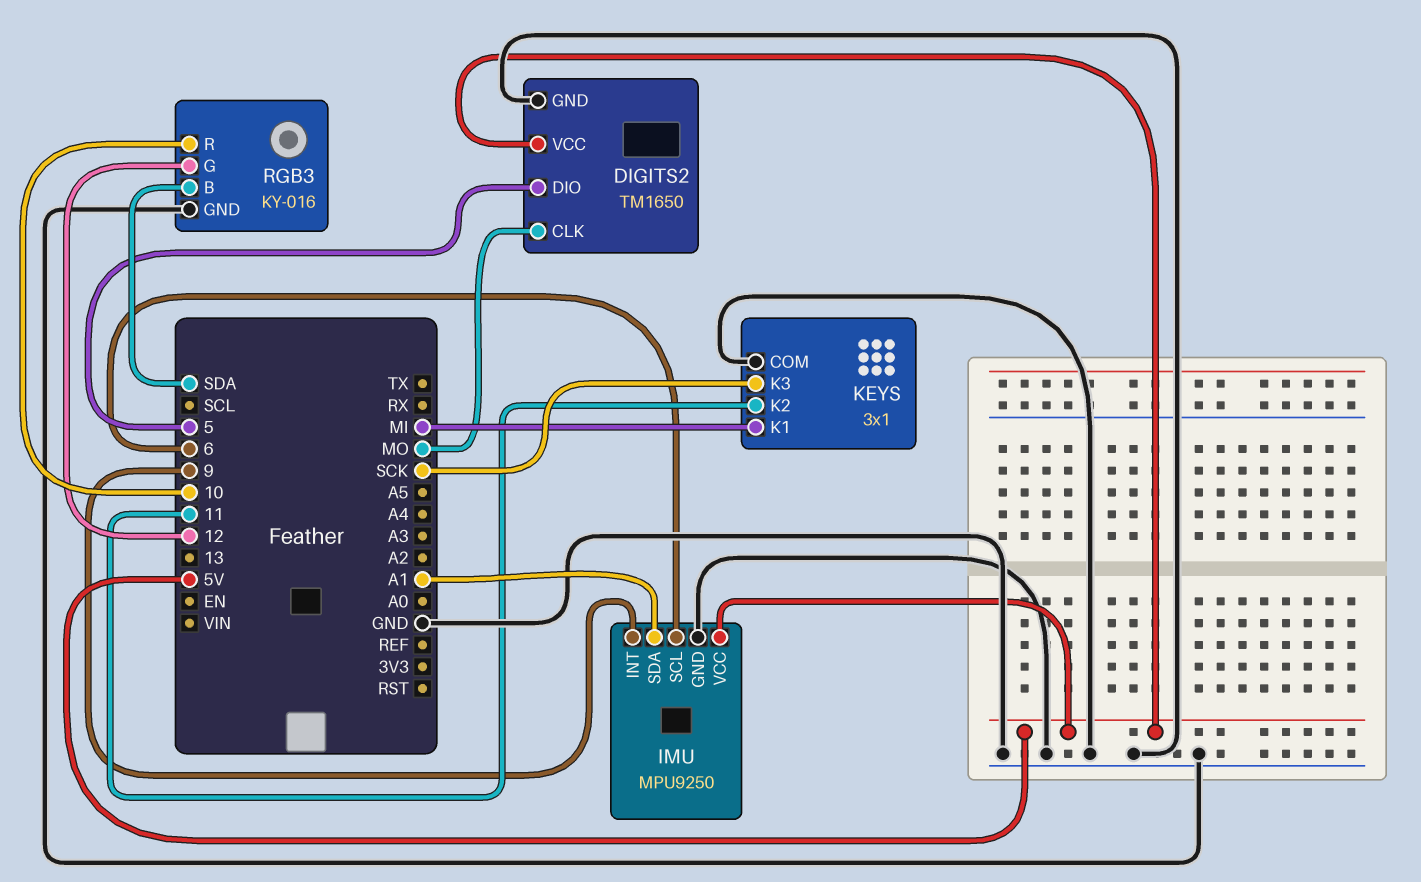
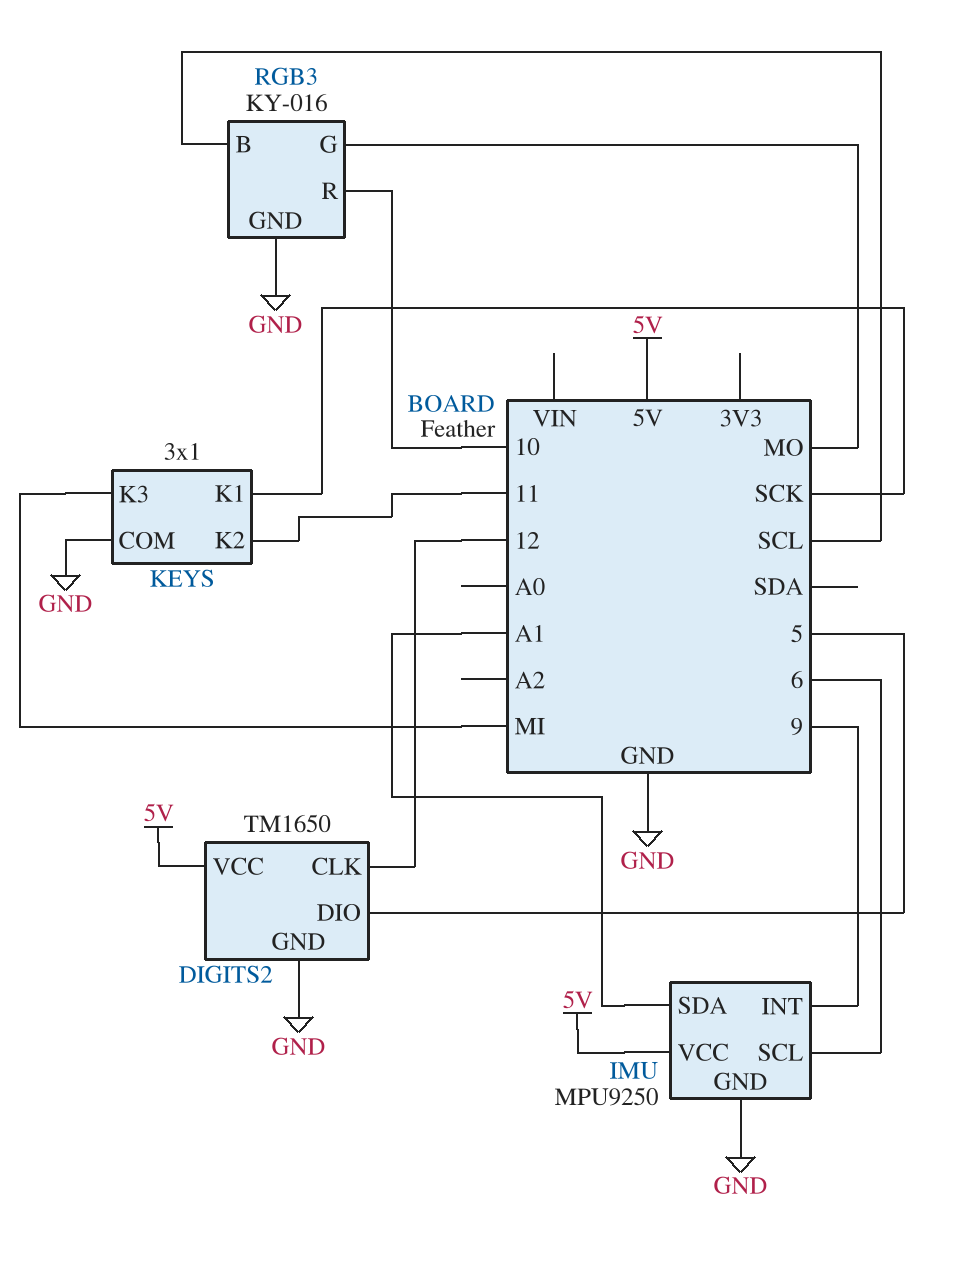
DIGITS2 pin CLK: MO -> 12
KEYS pin K1: MI -> SCK
KEYS pin K3: SCK -> MI
RGB3 pin B: SDA -> SCL
RGB3 pin G: 12 -> MO

